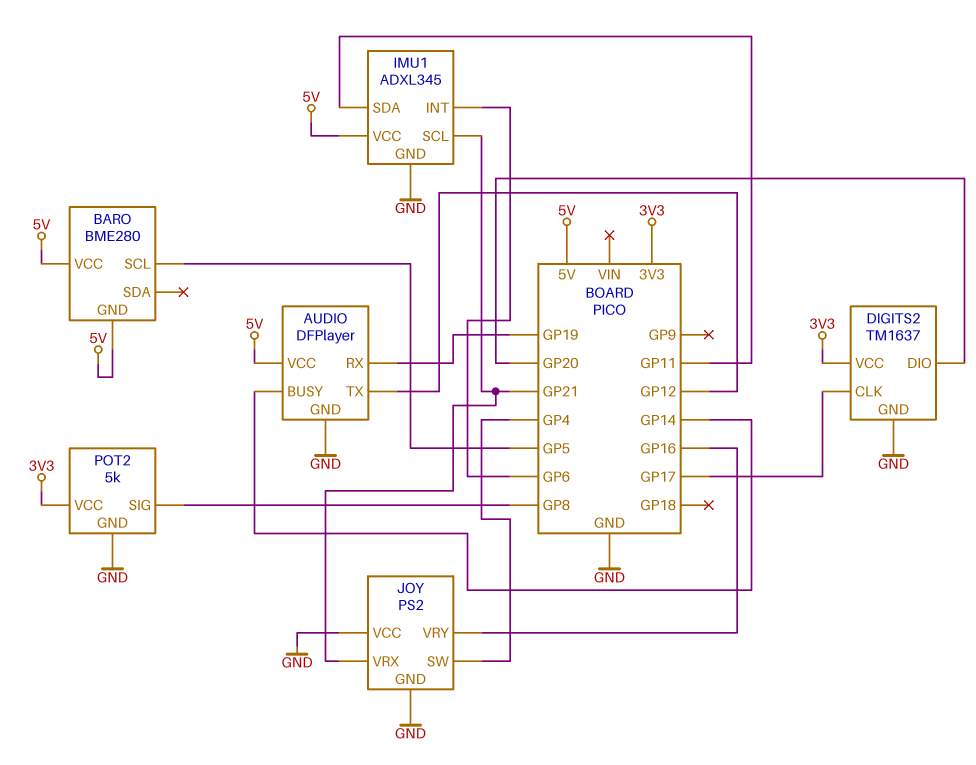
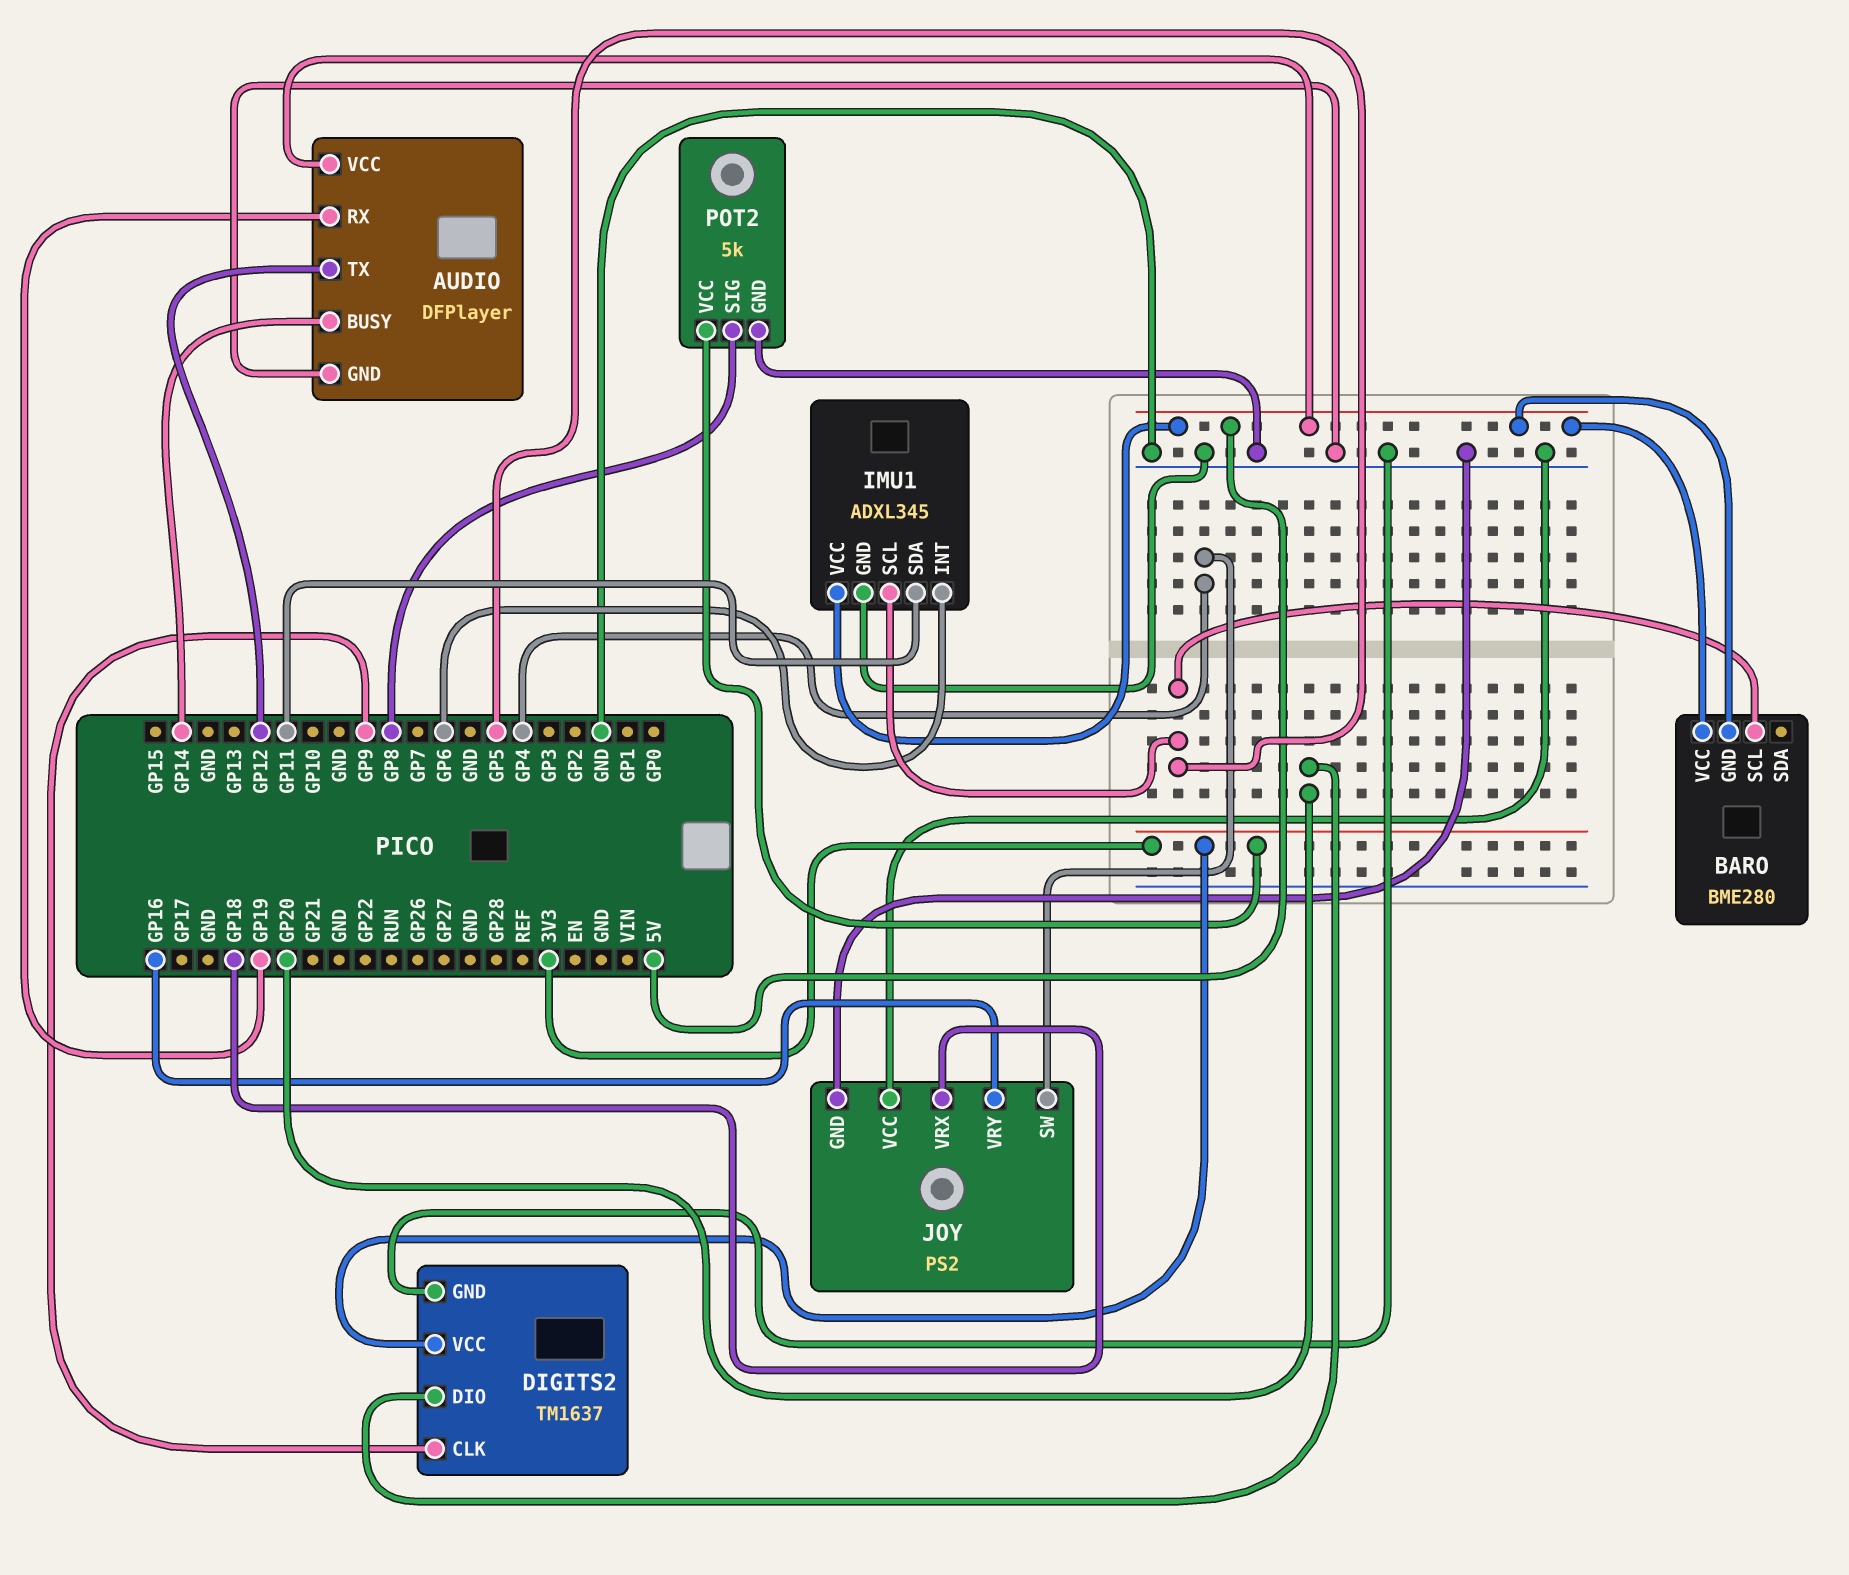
DIGITS2 pin CLK: GP17 -> GP9
IMU1 pin SCL: GP21 -> GP5
JOY pin VRX: GP21 -> GP18

